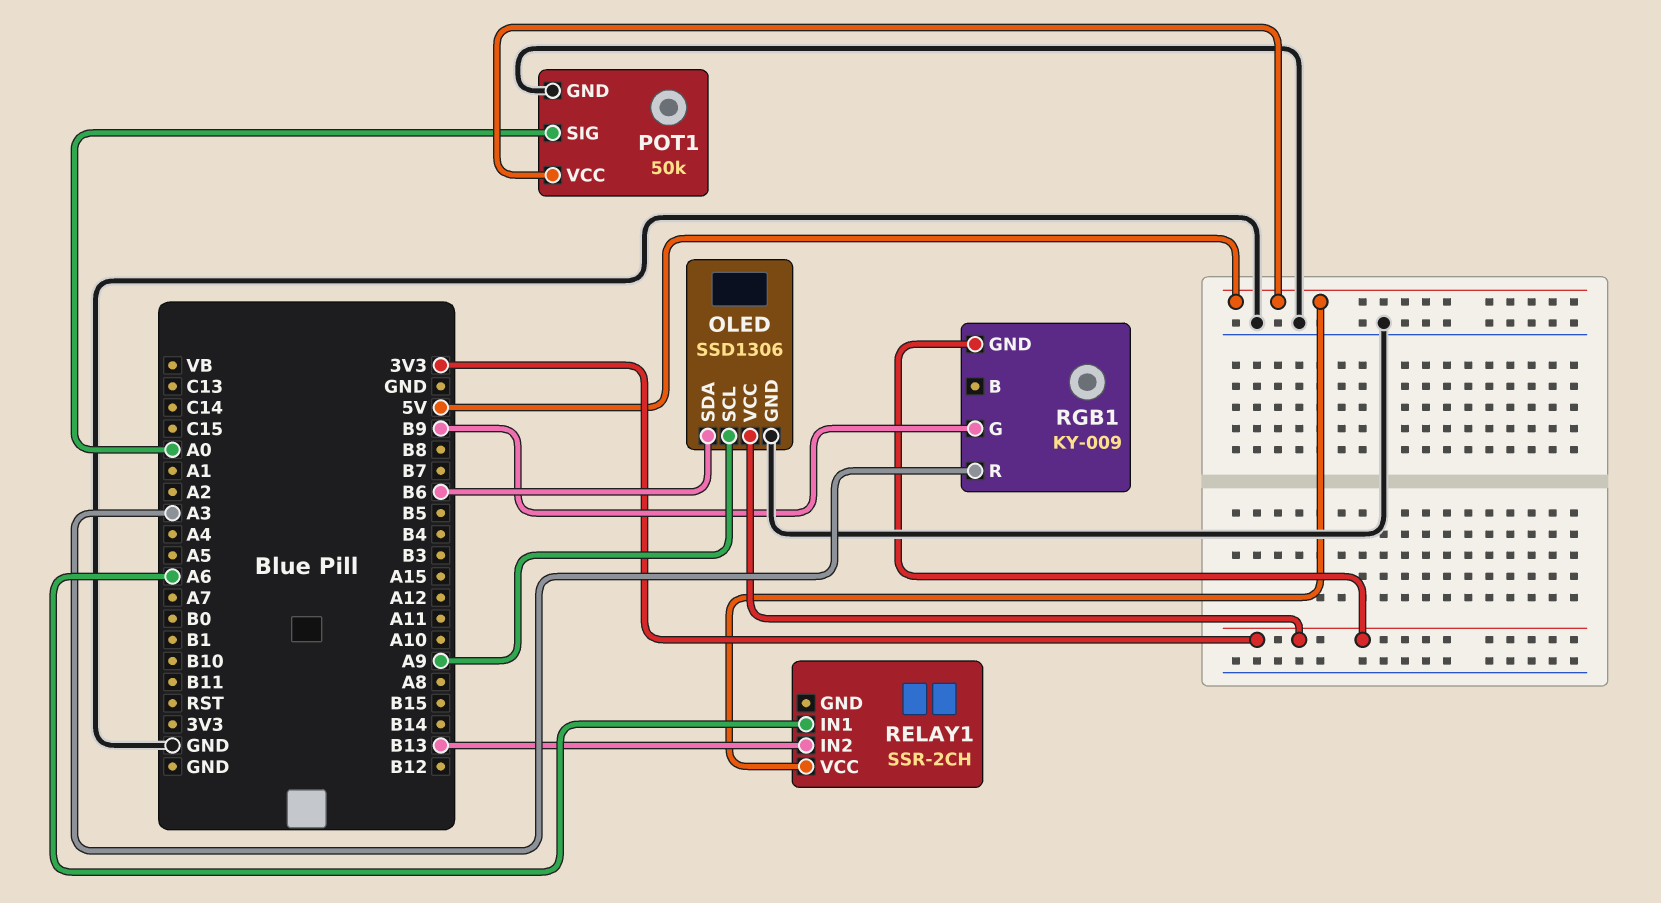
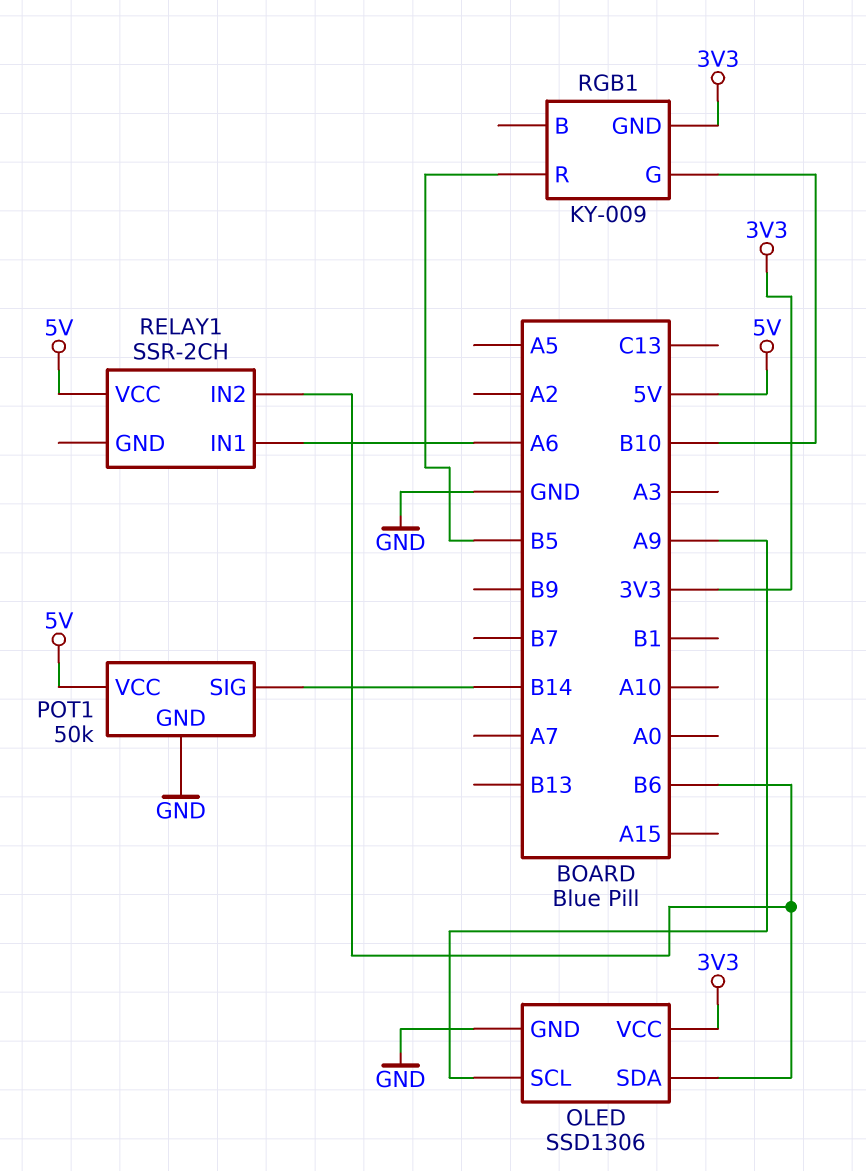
POT1 pin SIG: A0 -> B14
RELAY1 pin IN2: B13 -> B6
RGB1 pin G: B9 -> B10
RGB1 pin R: A3 -> B5

